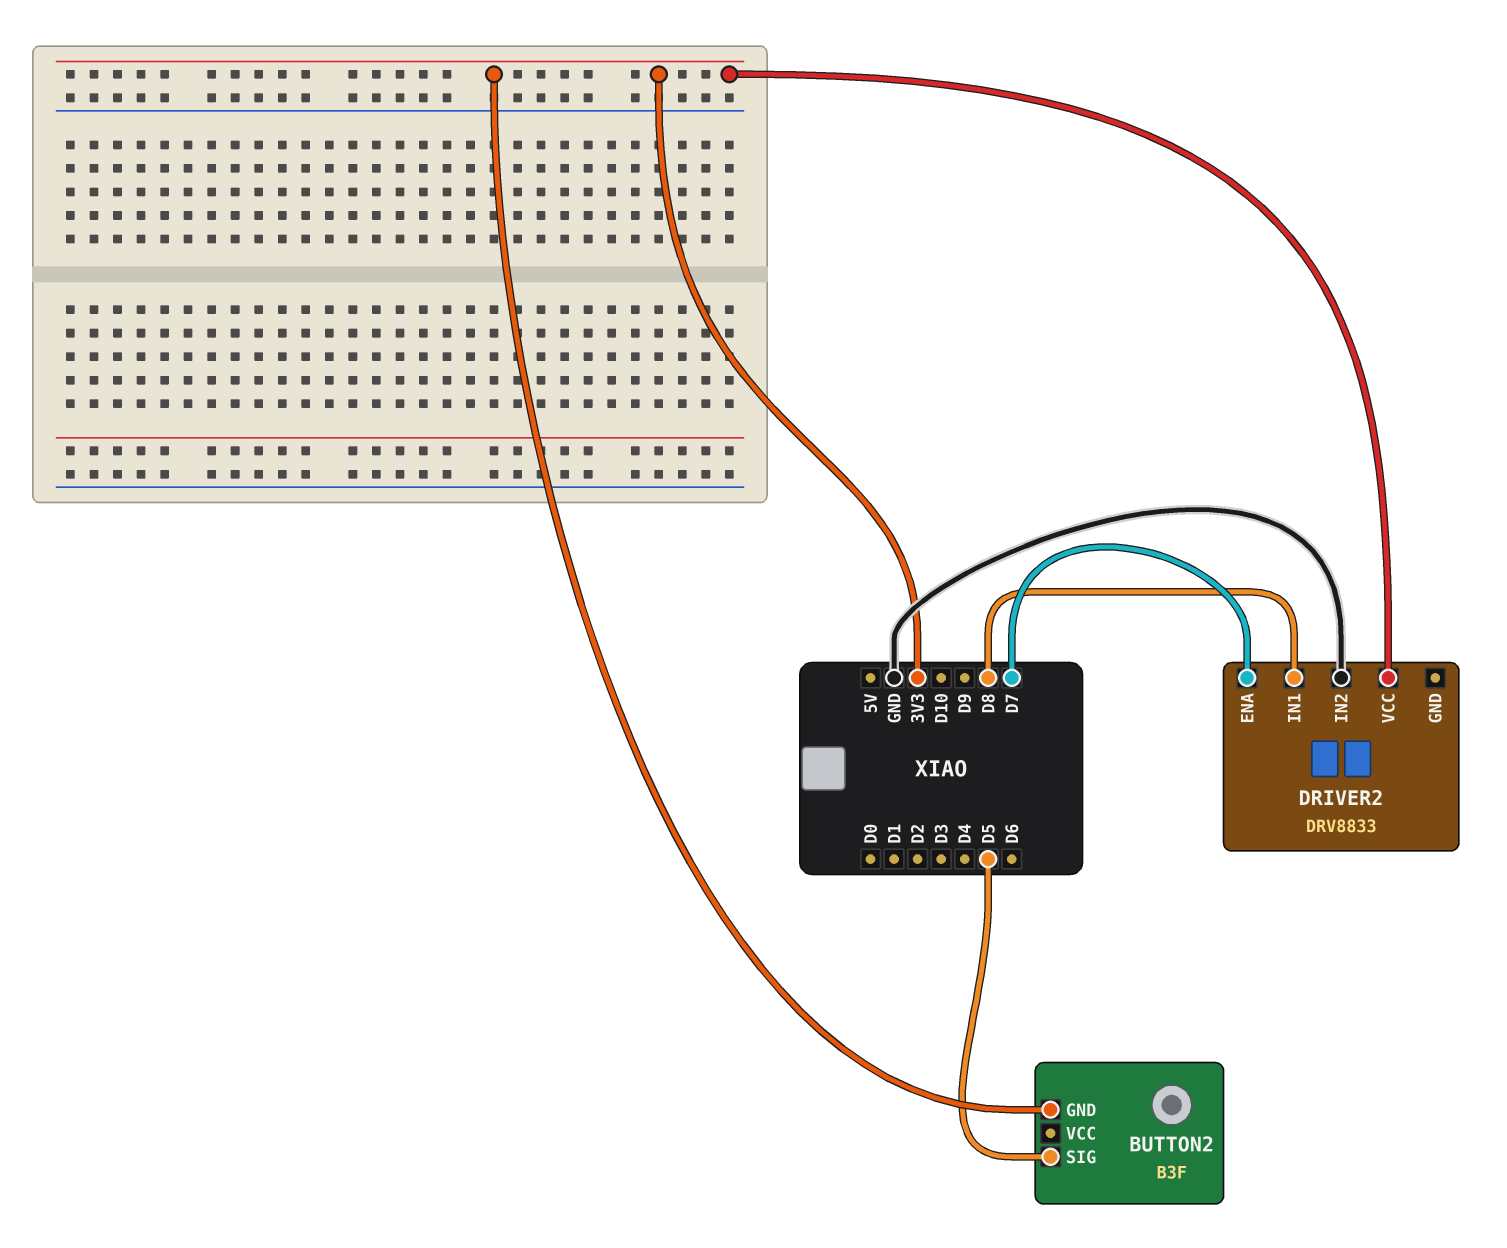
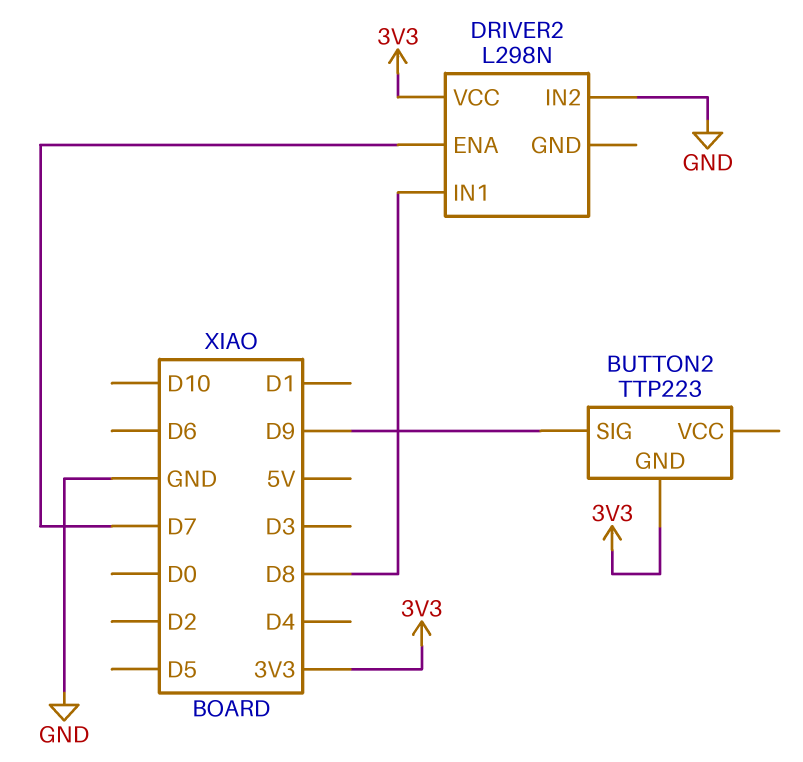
BUTTON2: B3F -> TTP223
BUTTON2 pin SIG: D5 -> D9
DRIVER2: DRV8833 -> L298N

